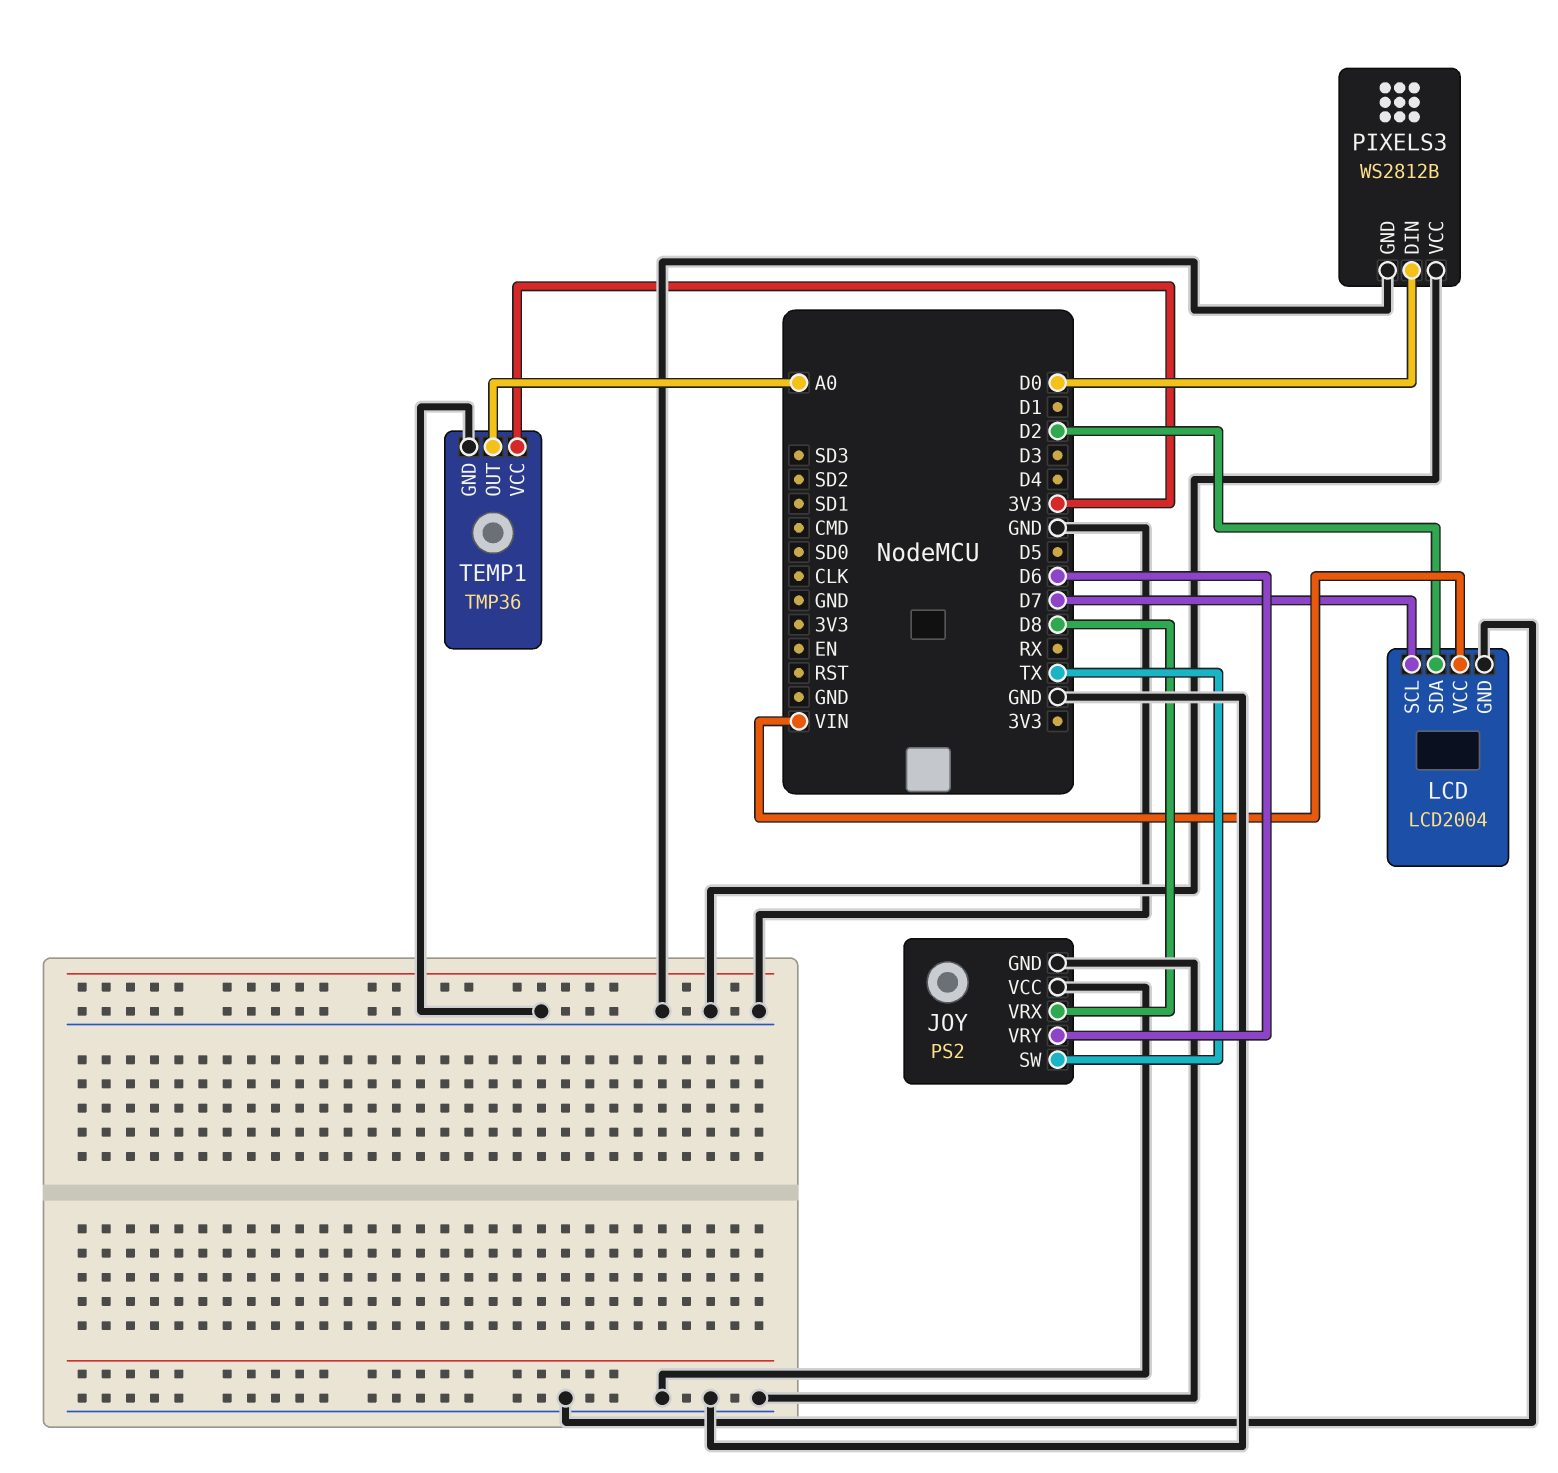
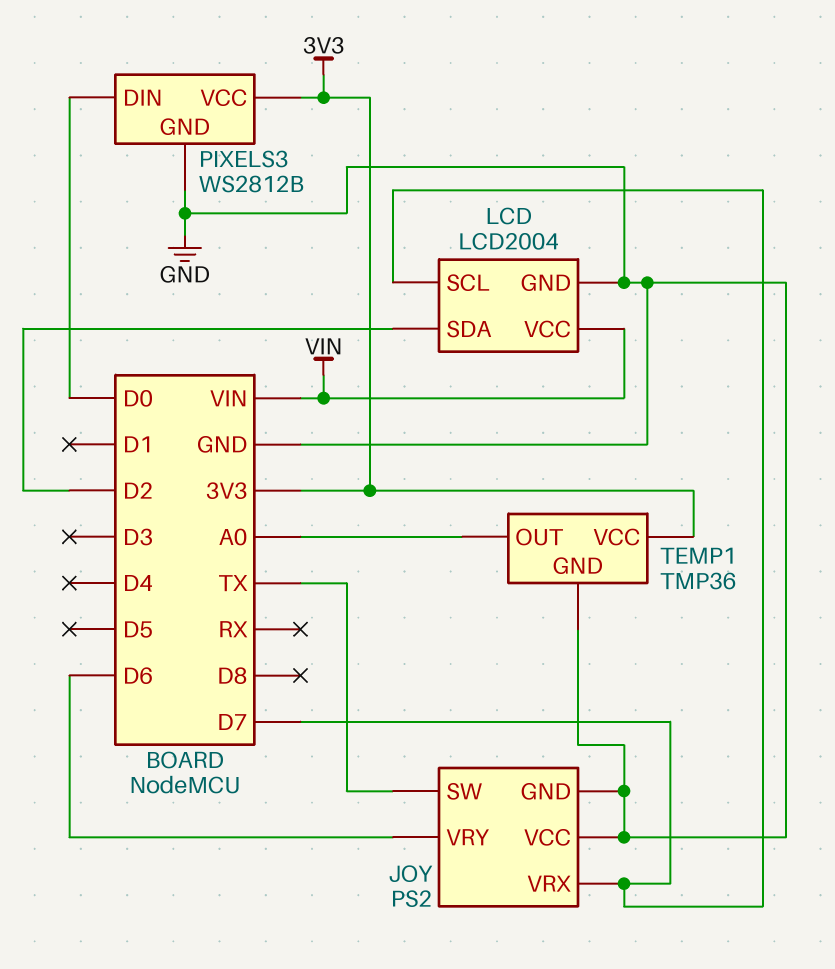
JOY pin VRX: D8 -> D7
PIXELS3 pin VCC: GND -> 3V3

